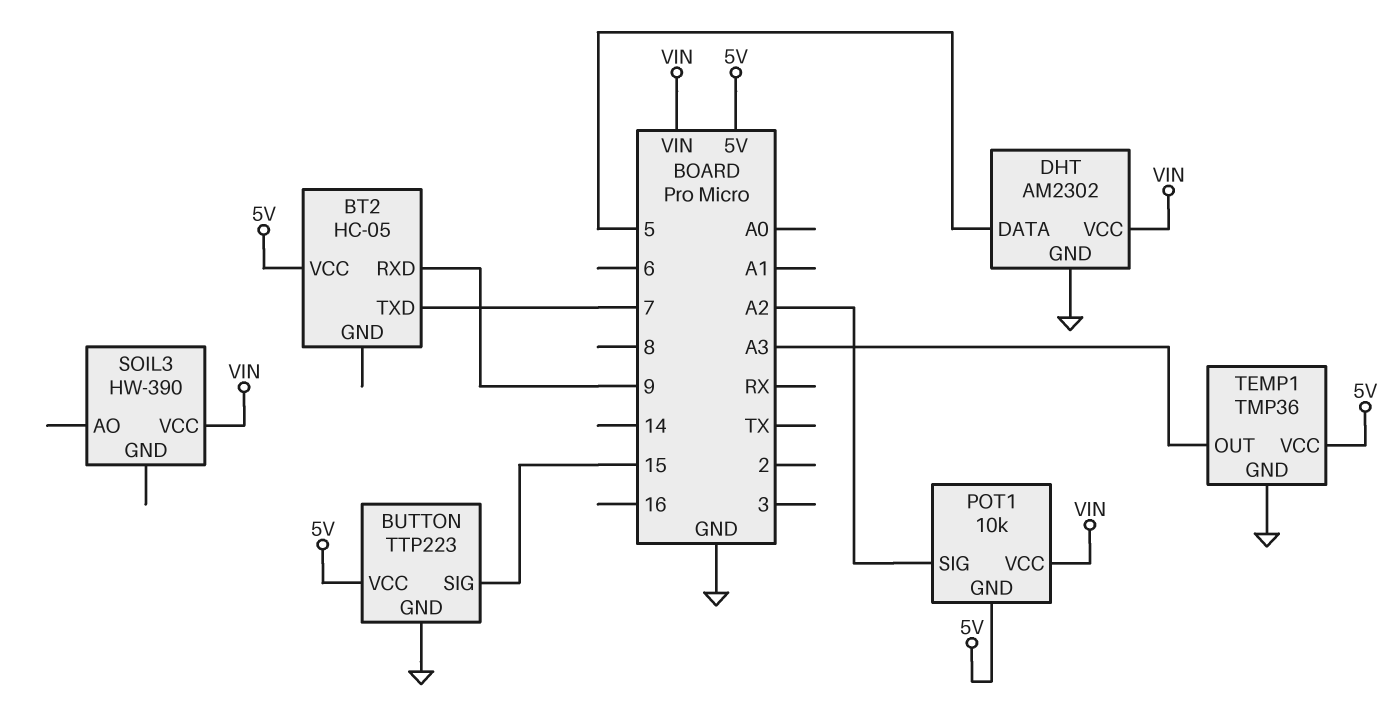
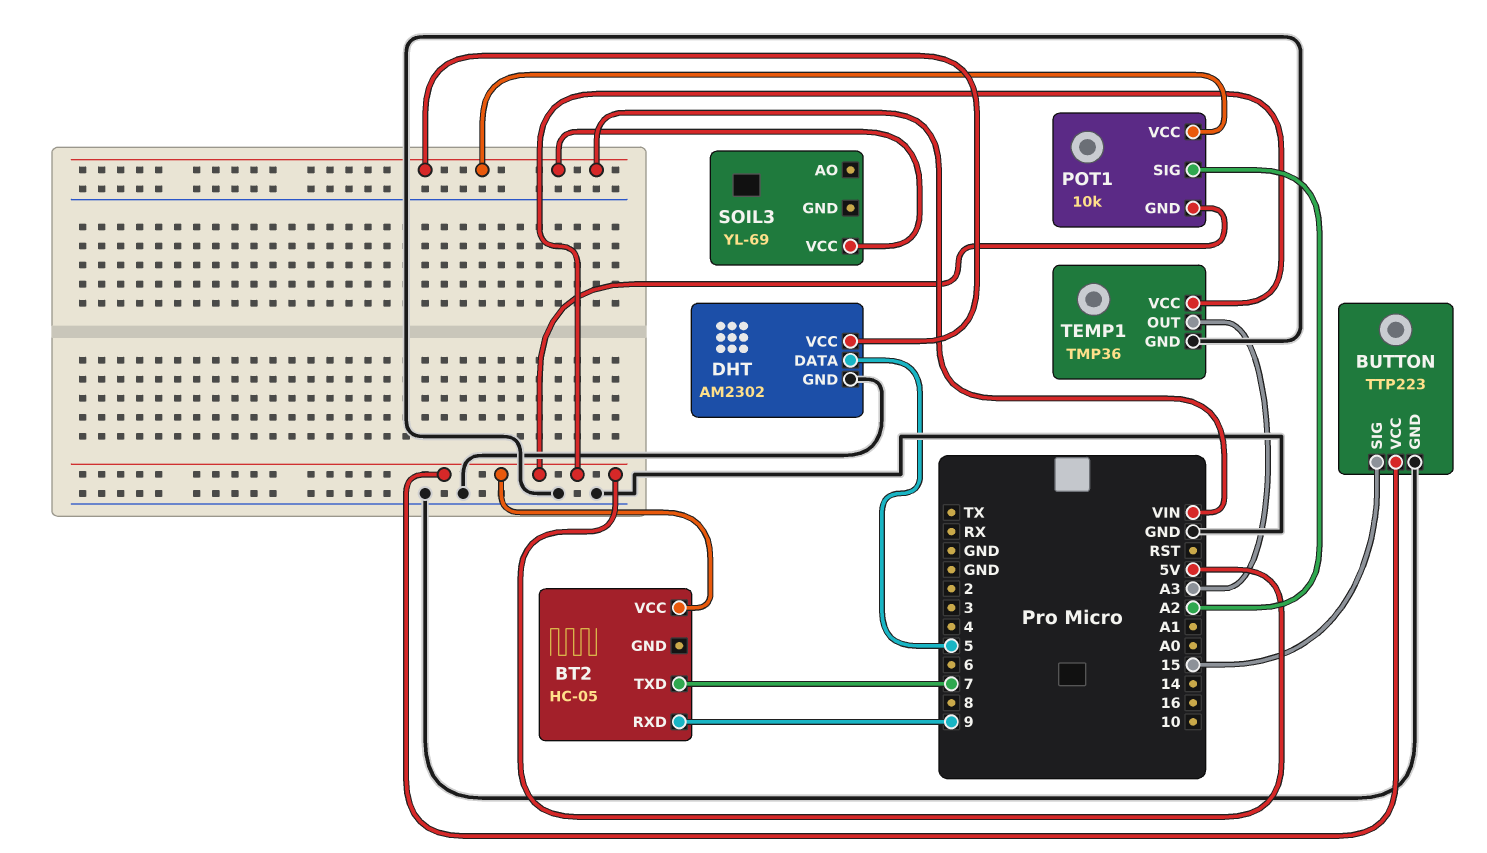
SOIL3: HW-390 -> YL-69

